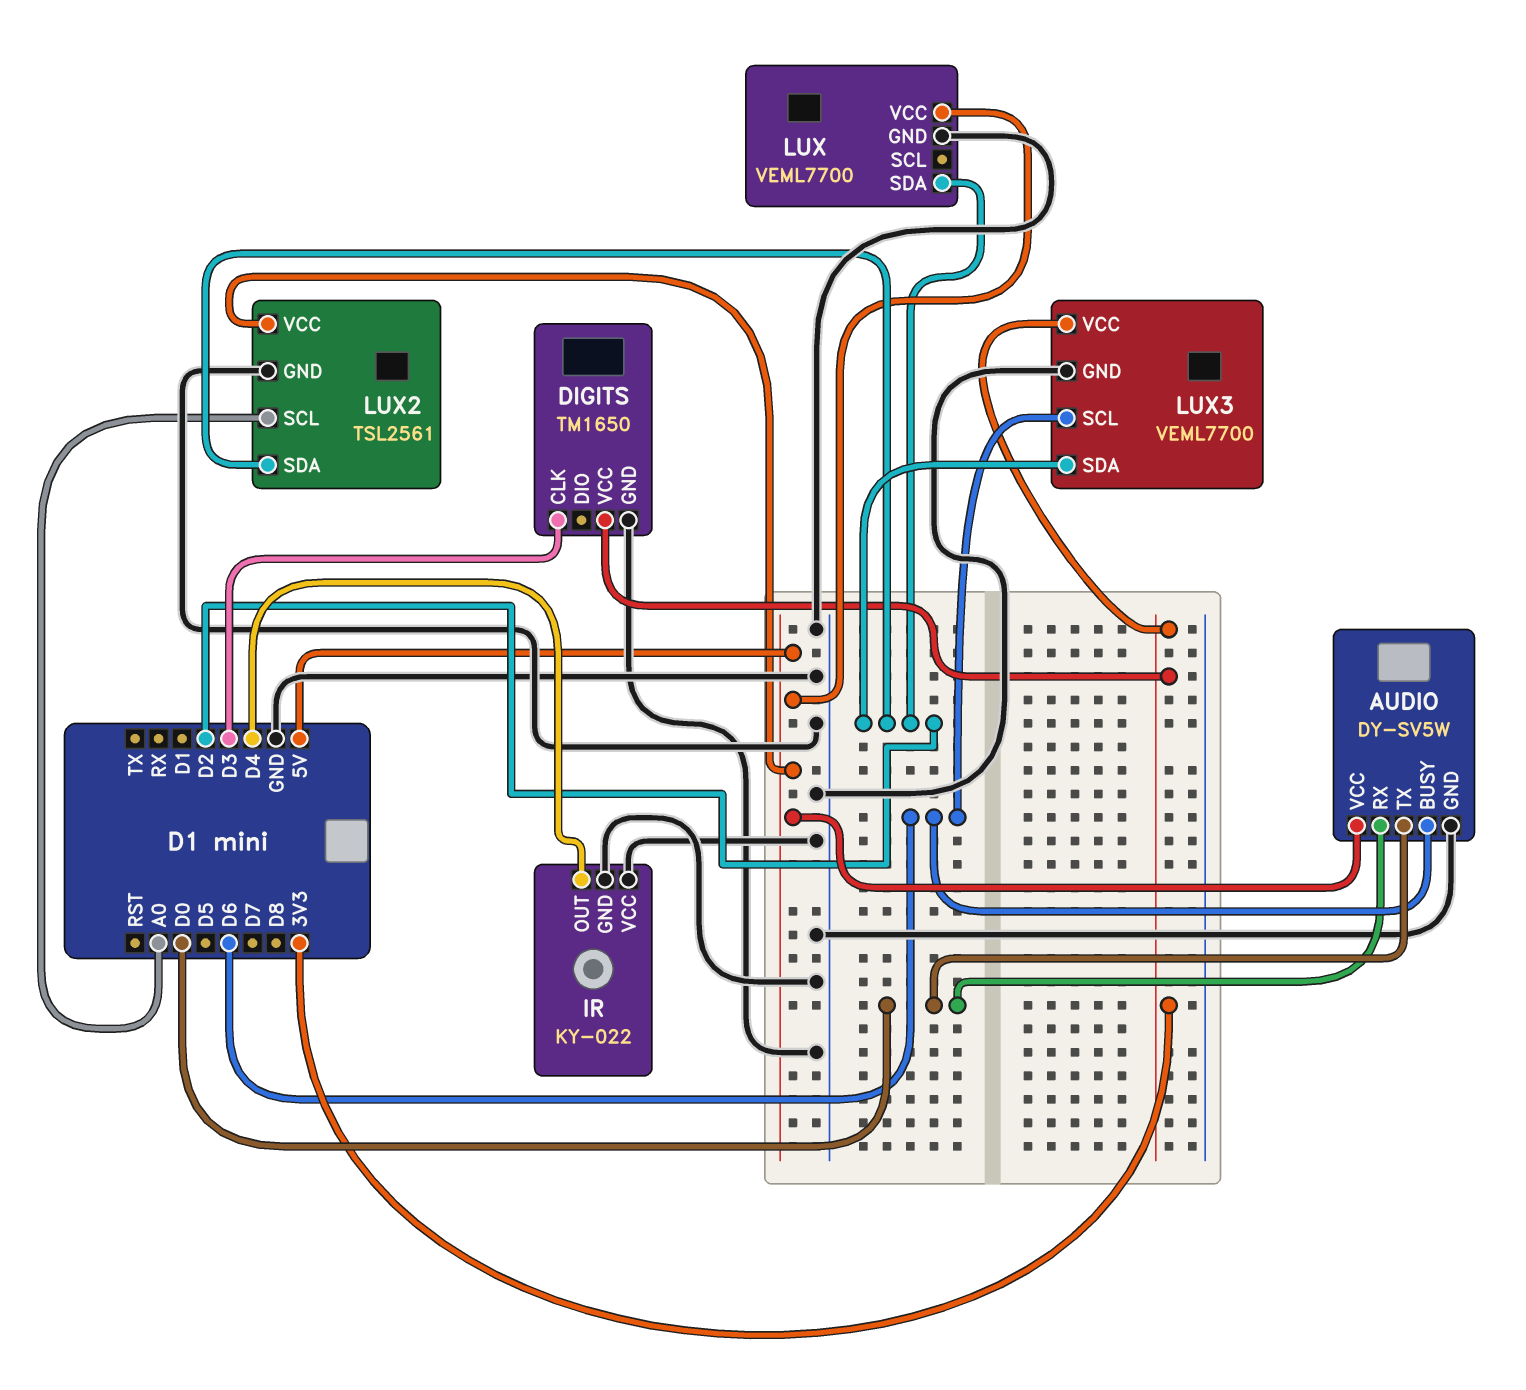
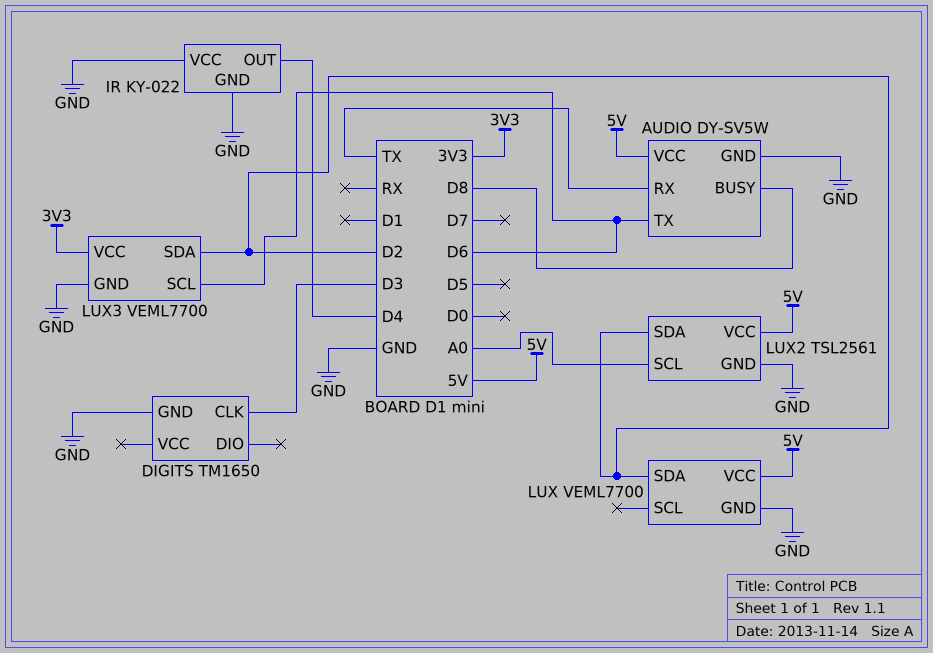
AUDIO pin BUSY: D6 -> D8
AUDIO pin RX: D0 -> TX
AUDIO pin TX: D0 -> D6
DIGITS pin VCC: 3V3 -> none

